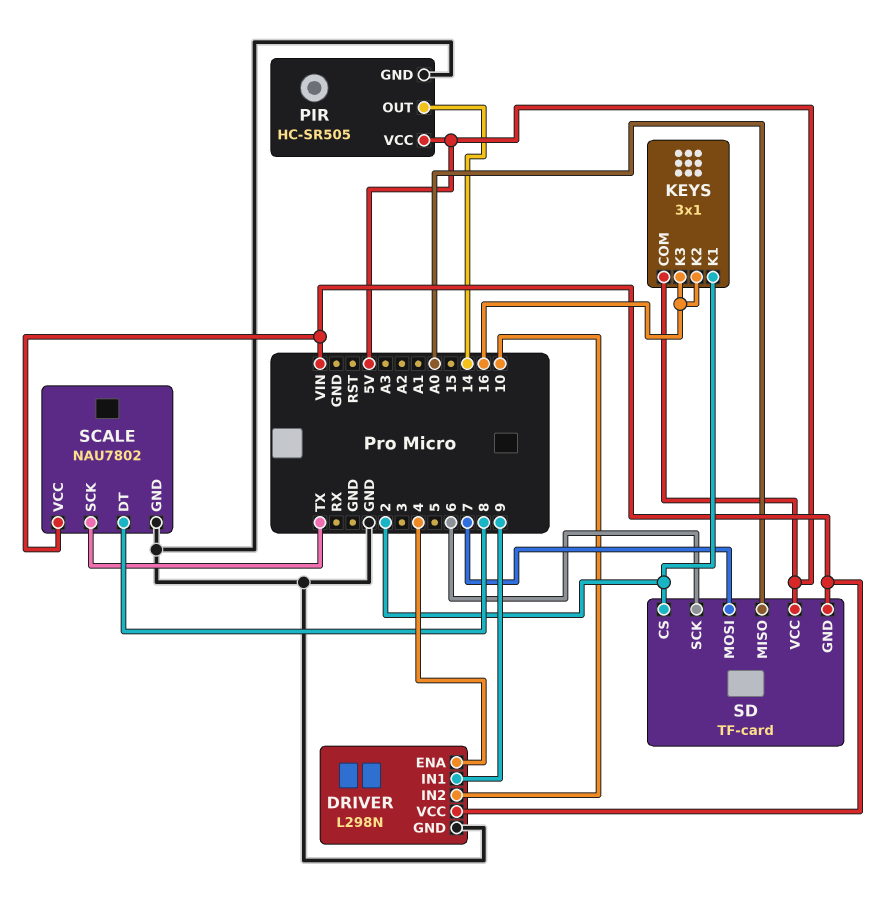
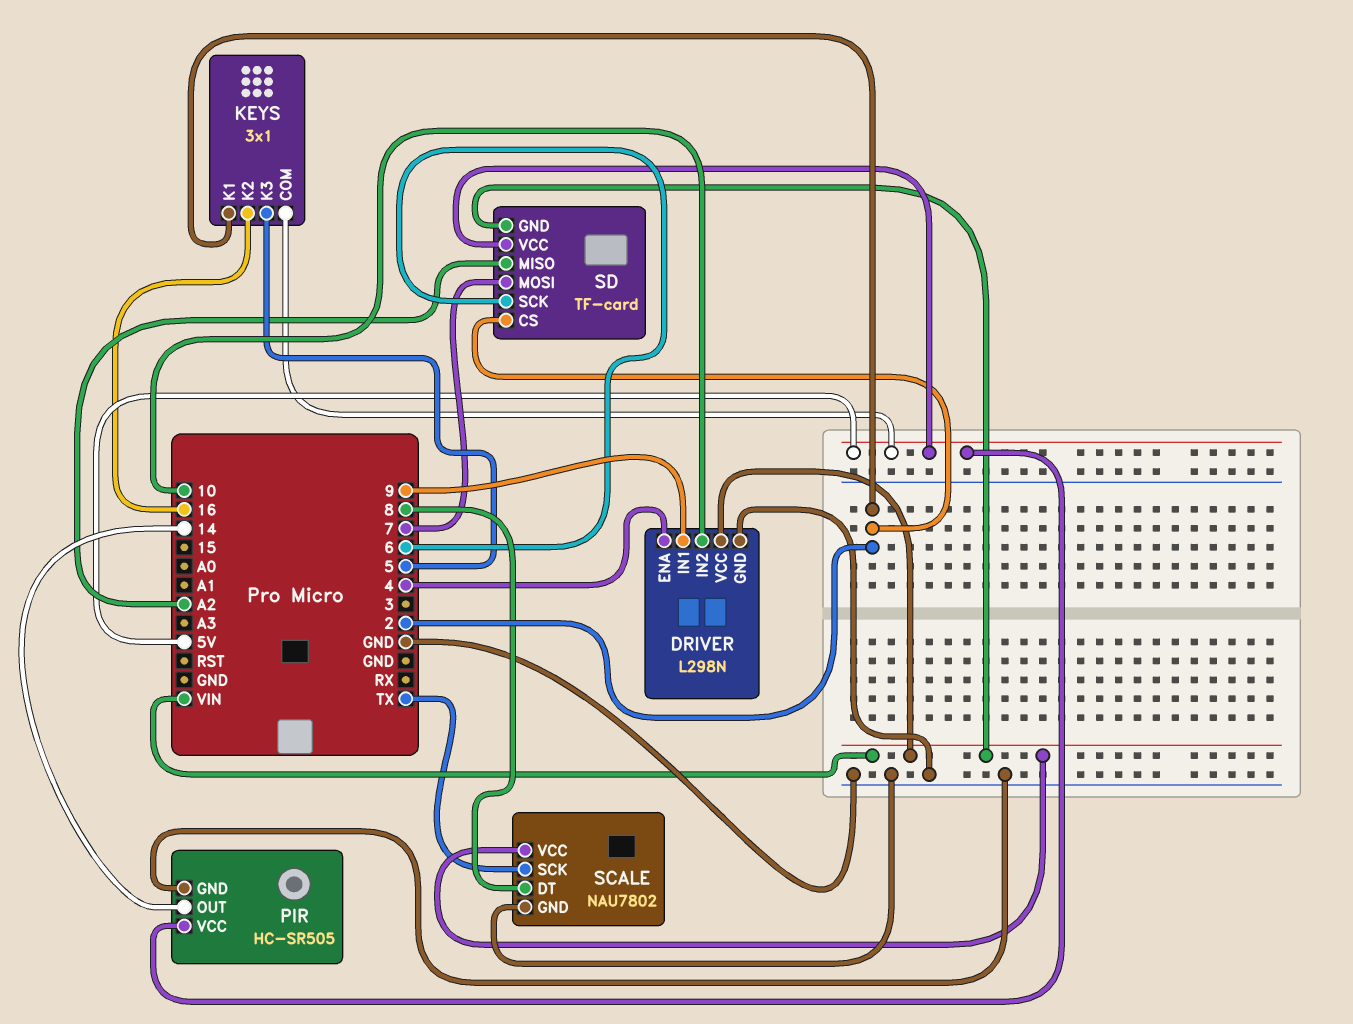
KEYS pin K3: 16 -> 5
SD pin MISO: A0 -> A2

